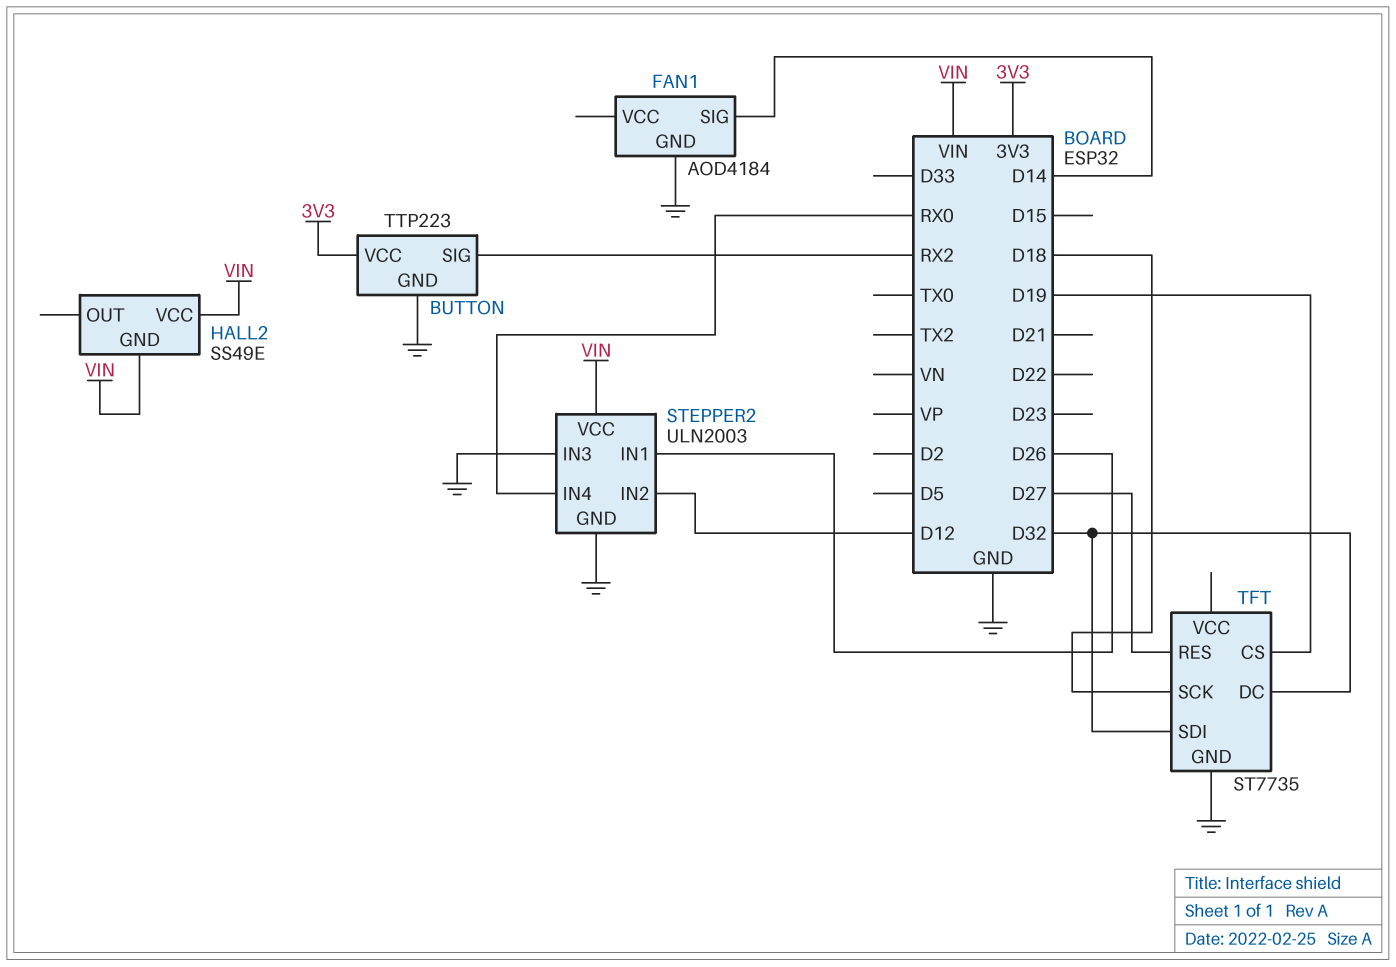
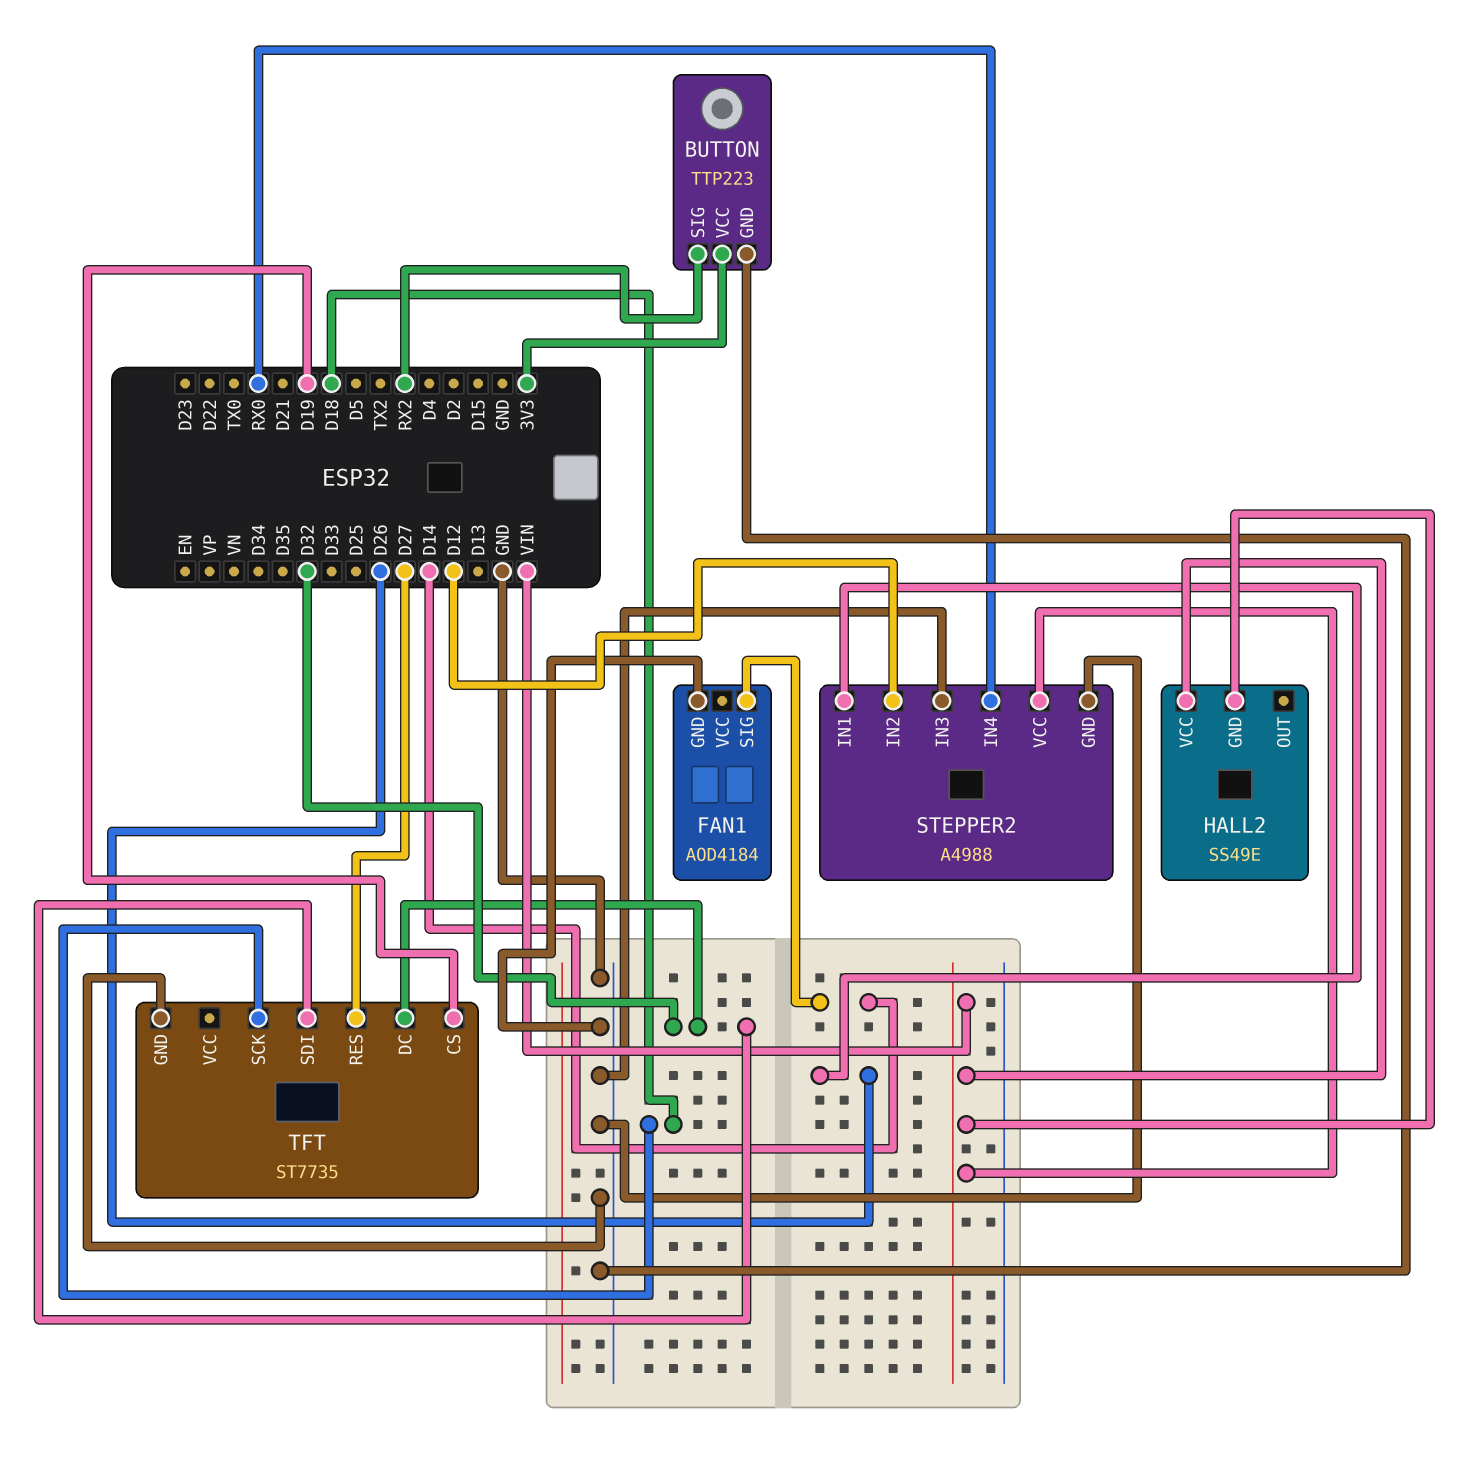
STEPPER2: ULN2003 -> A4988

